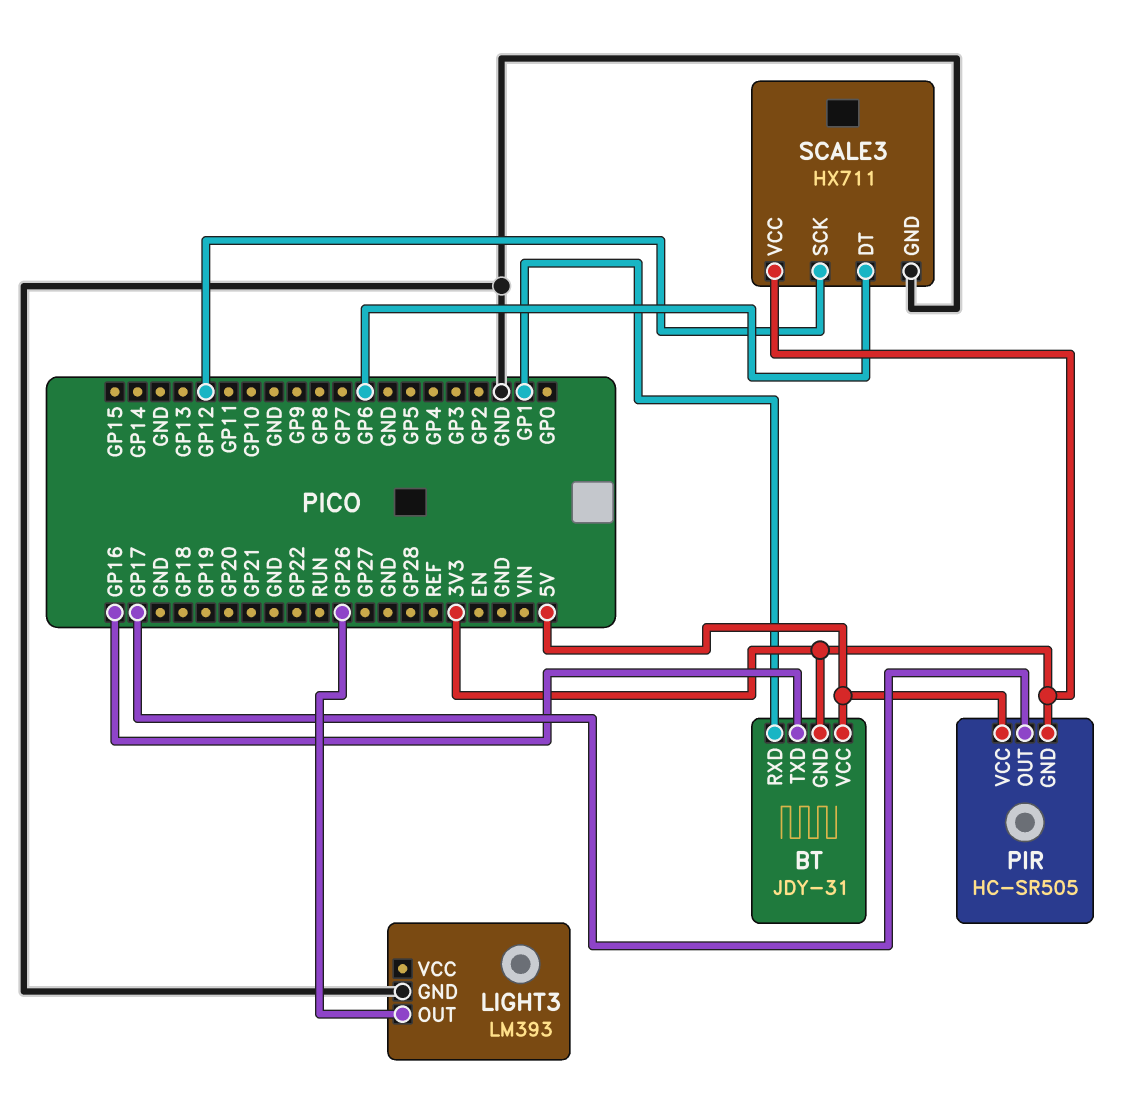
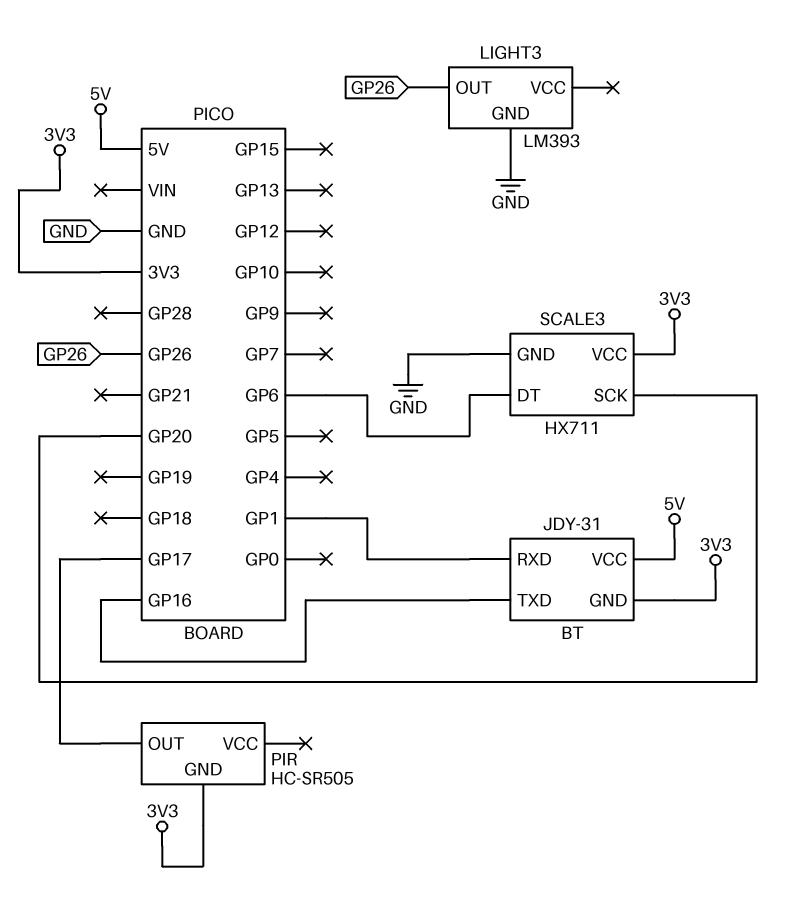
PIR pin VCC: 5V -> none
SCALE3 pin SCK: GP12 -> GP20

